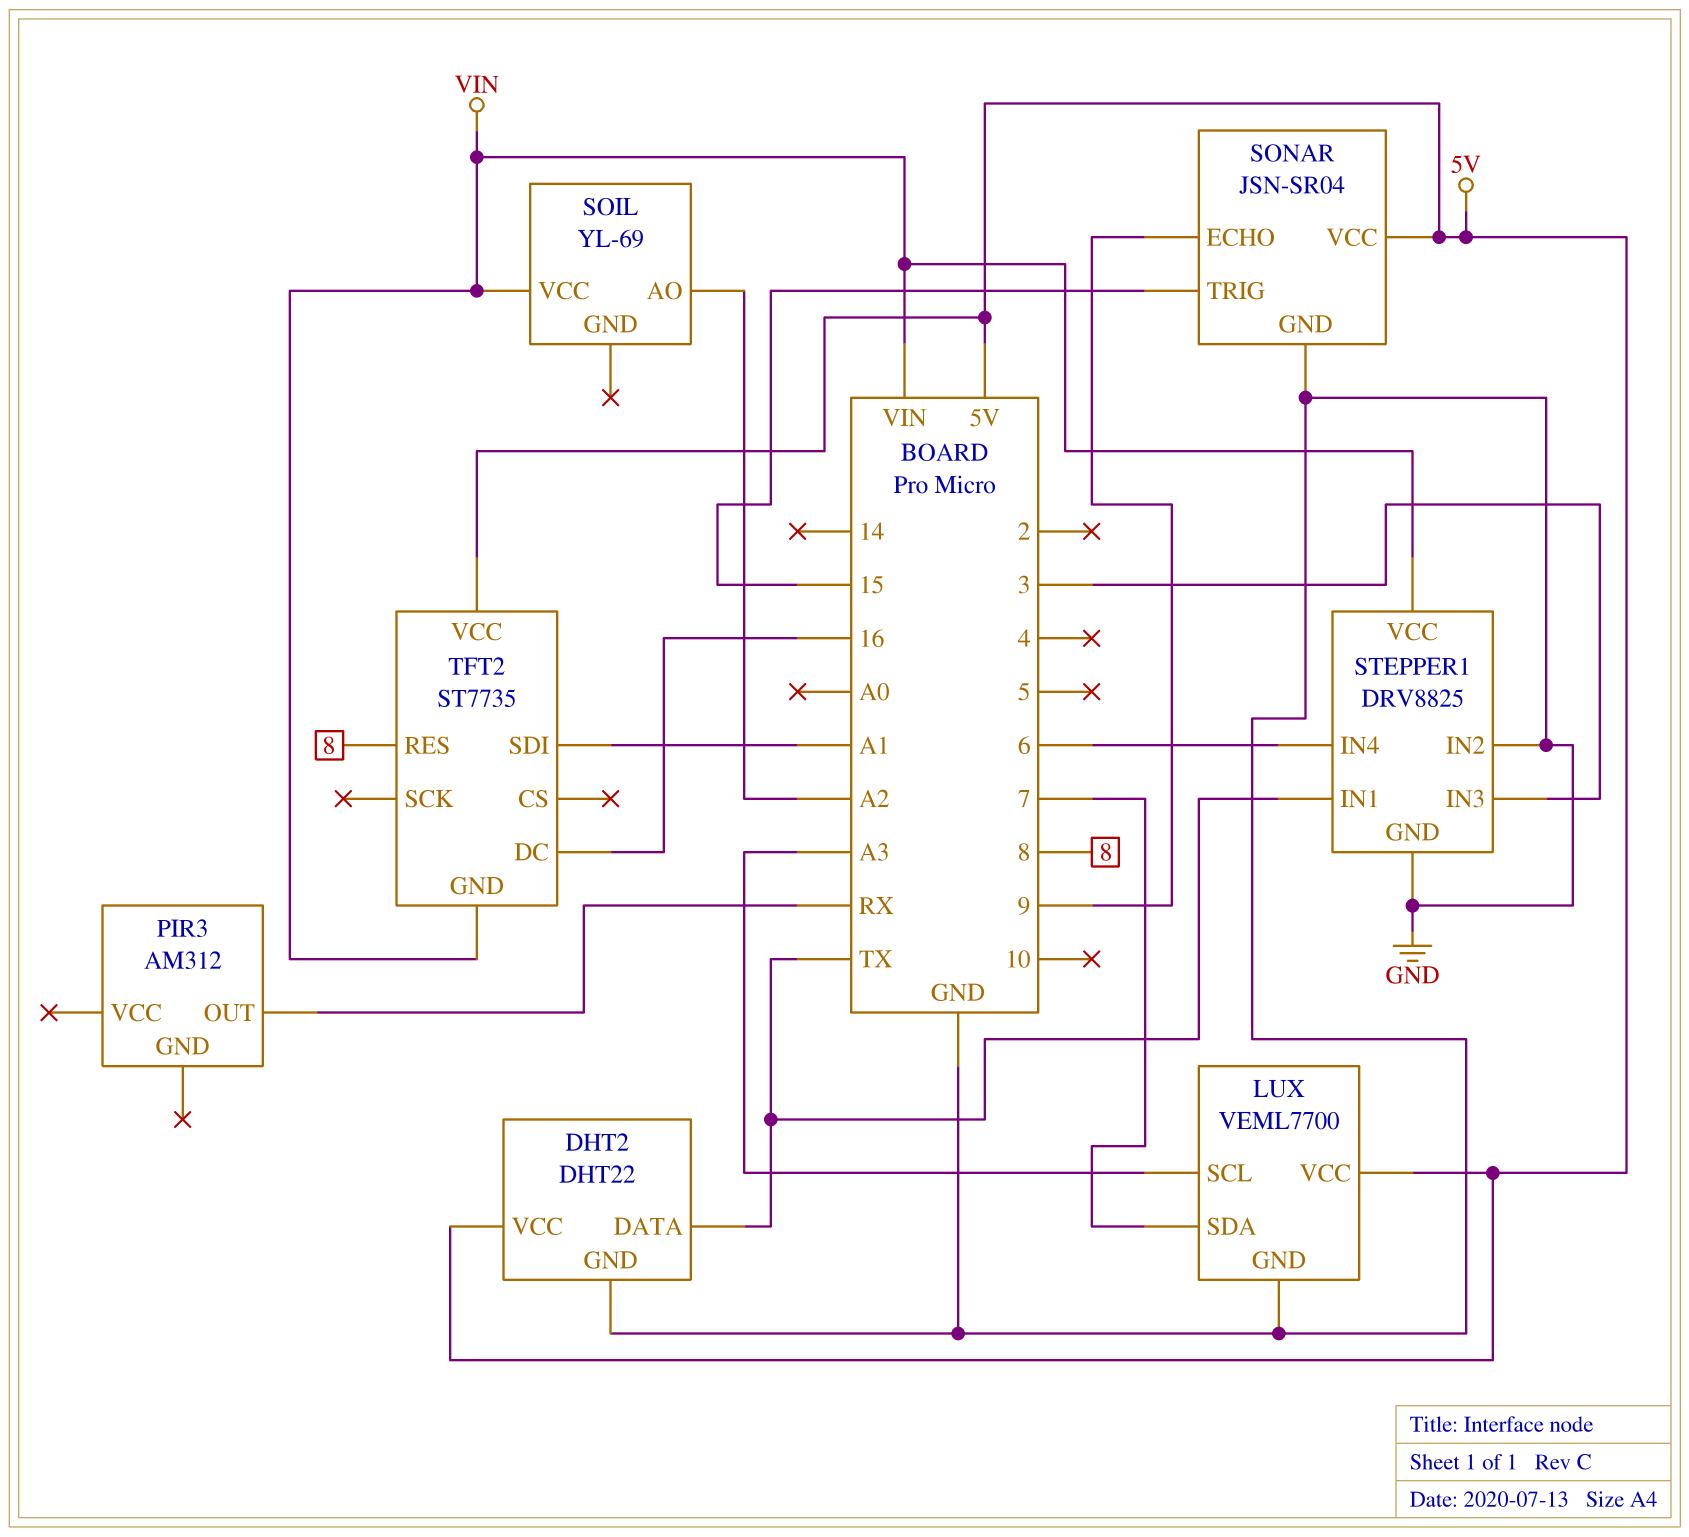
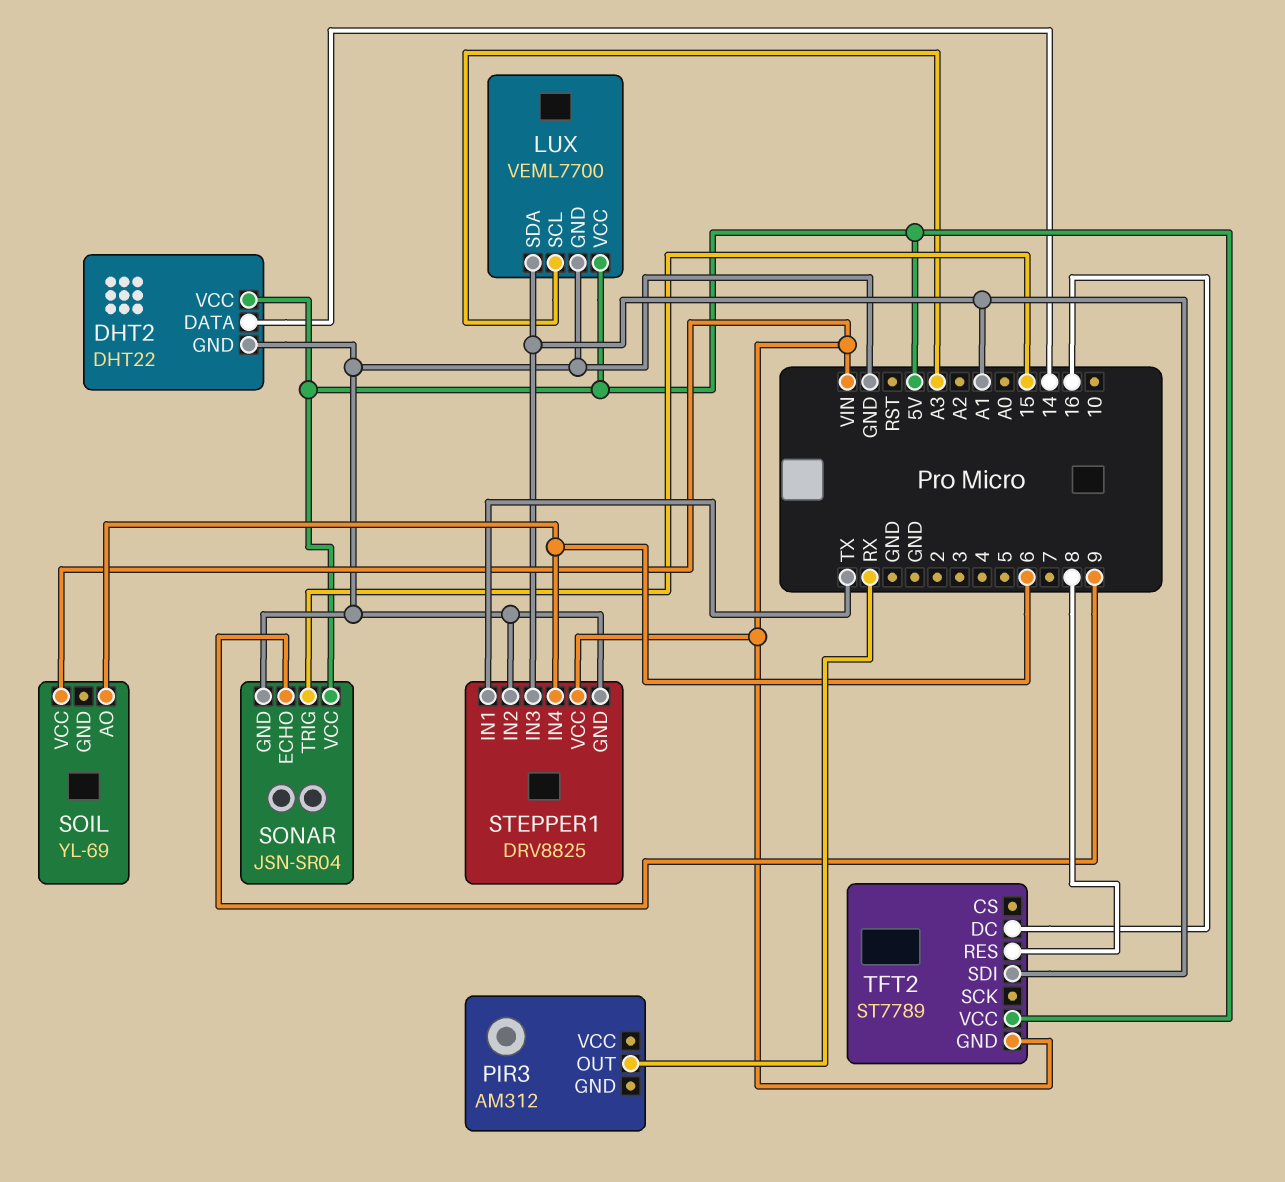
DHT2 pin DATA: TX -> 14
LUX pin SDA: 7 -> A1
SOIL pin AO: A2 -> 6
STEPPER1 pin IN3: 3 -> A1
TFT2: ST7735 -> ST7789

